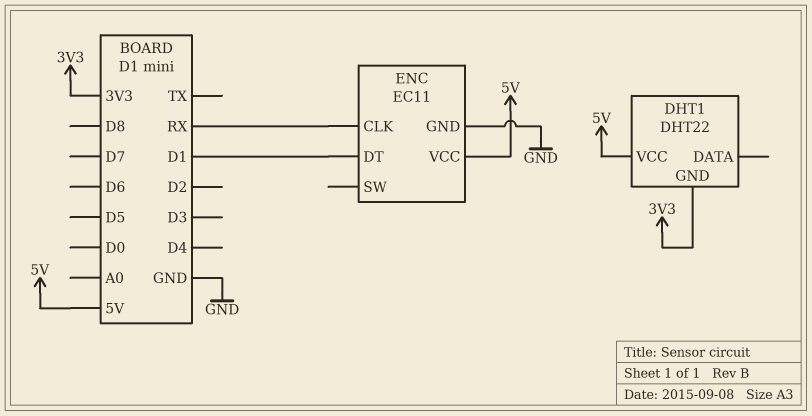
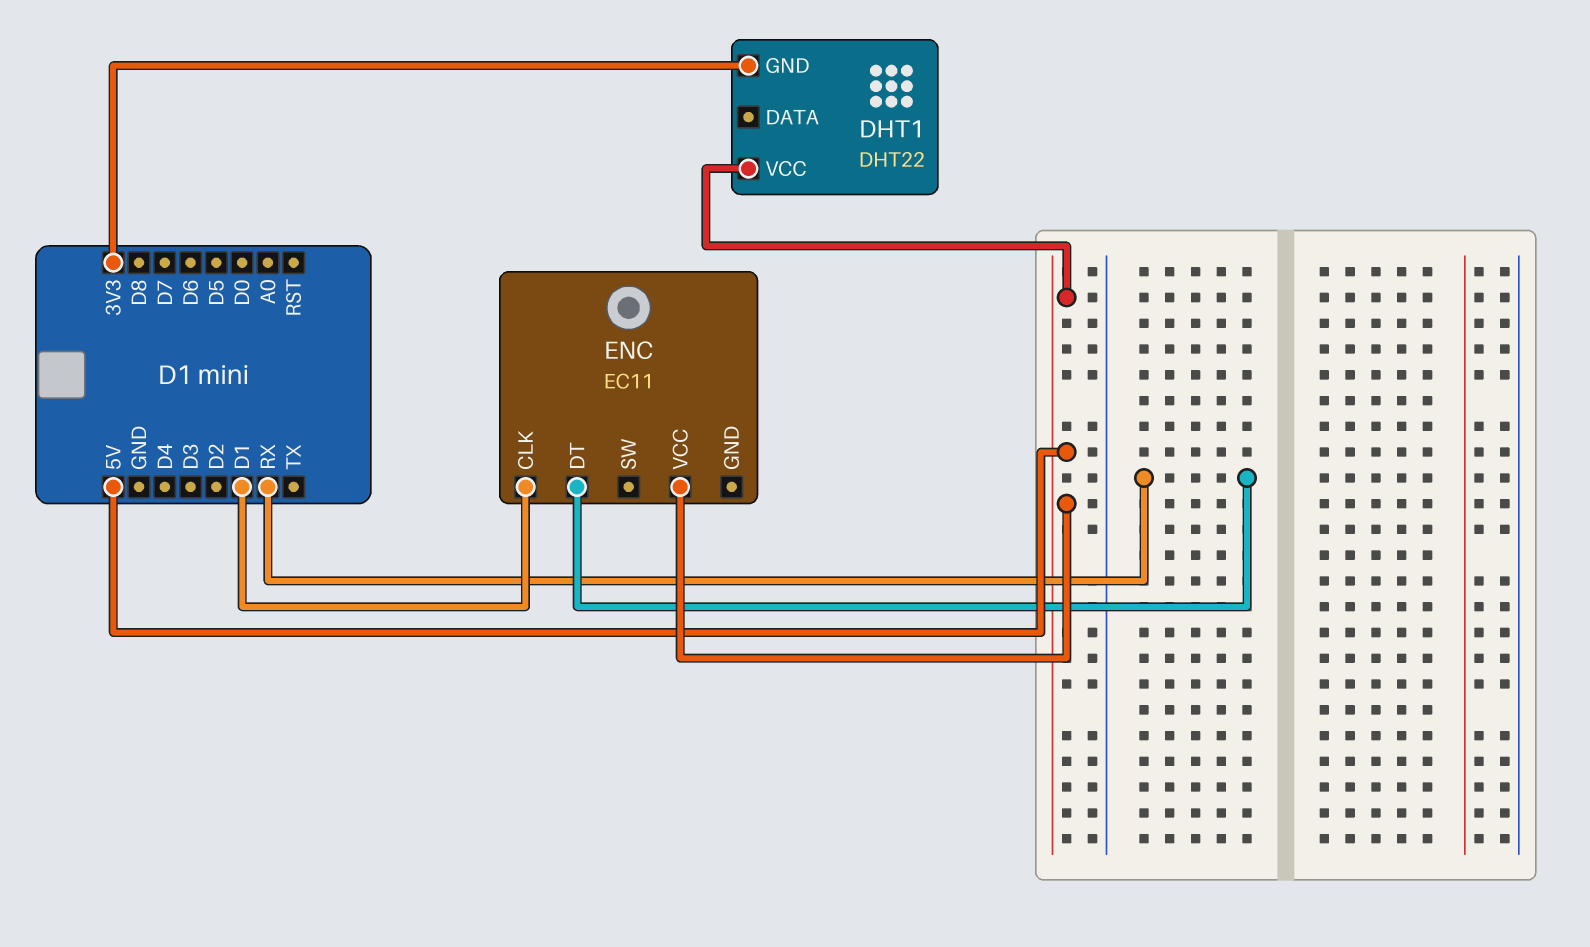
ENC pin CLK: RX -> D1
ENC pin DT: D1 -> RX
ENC pin GND: GND -> none

